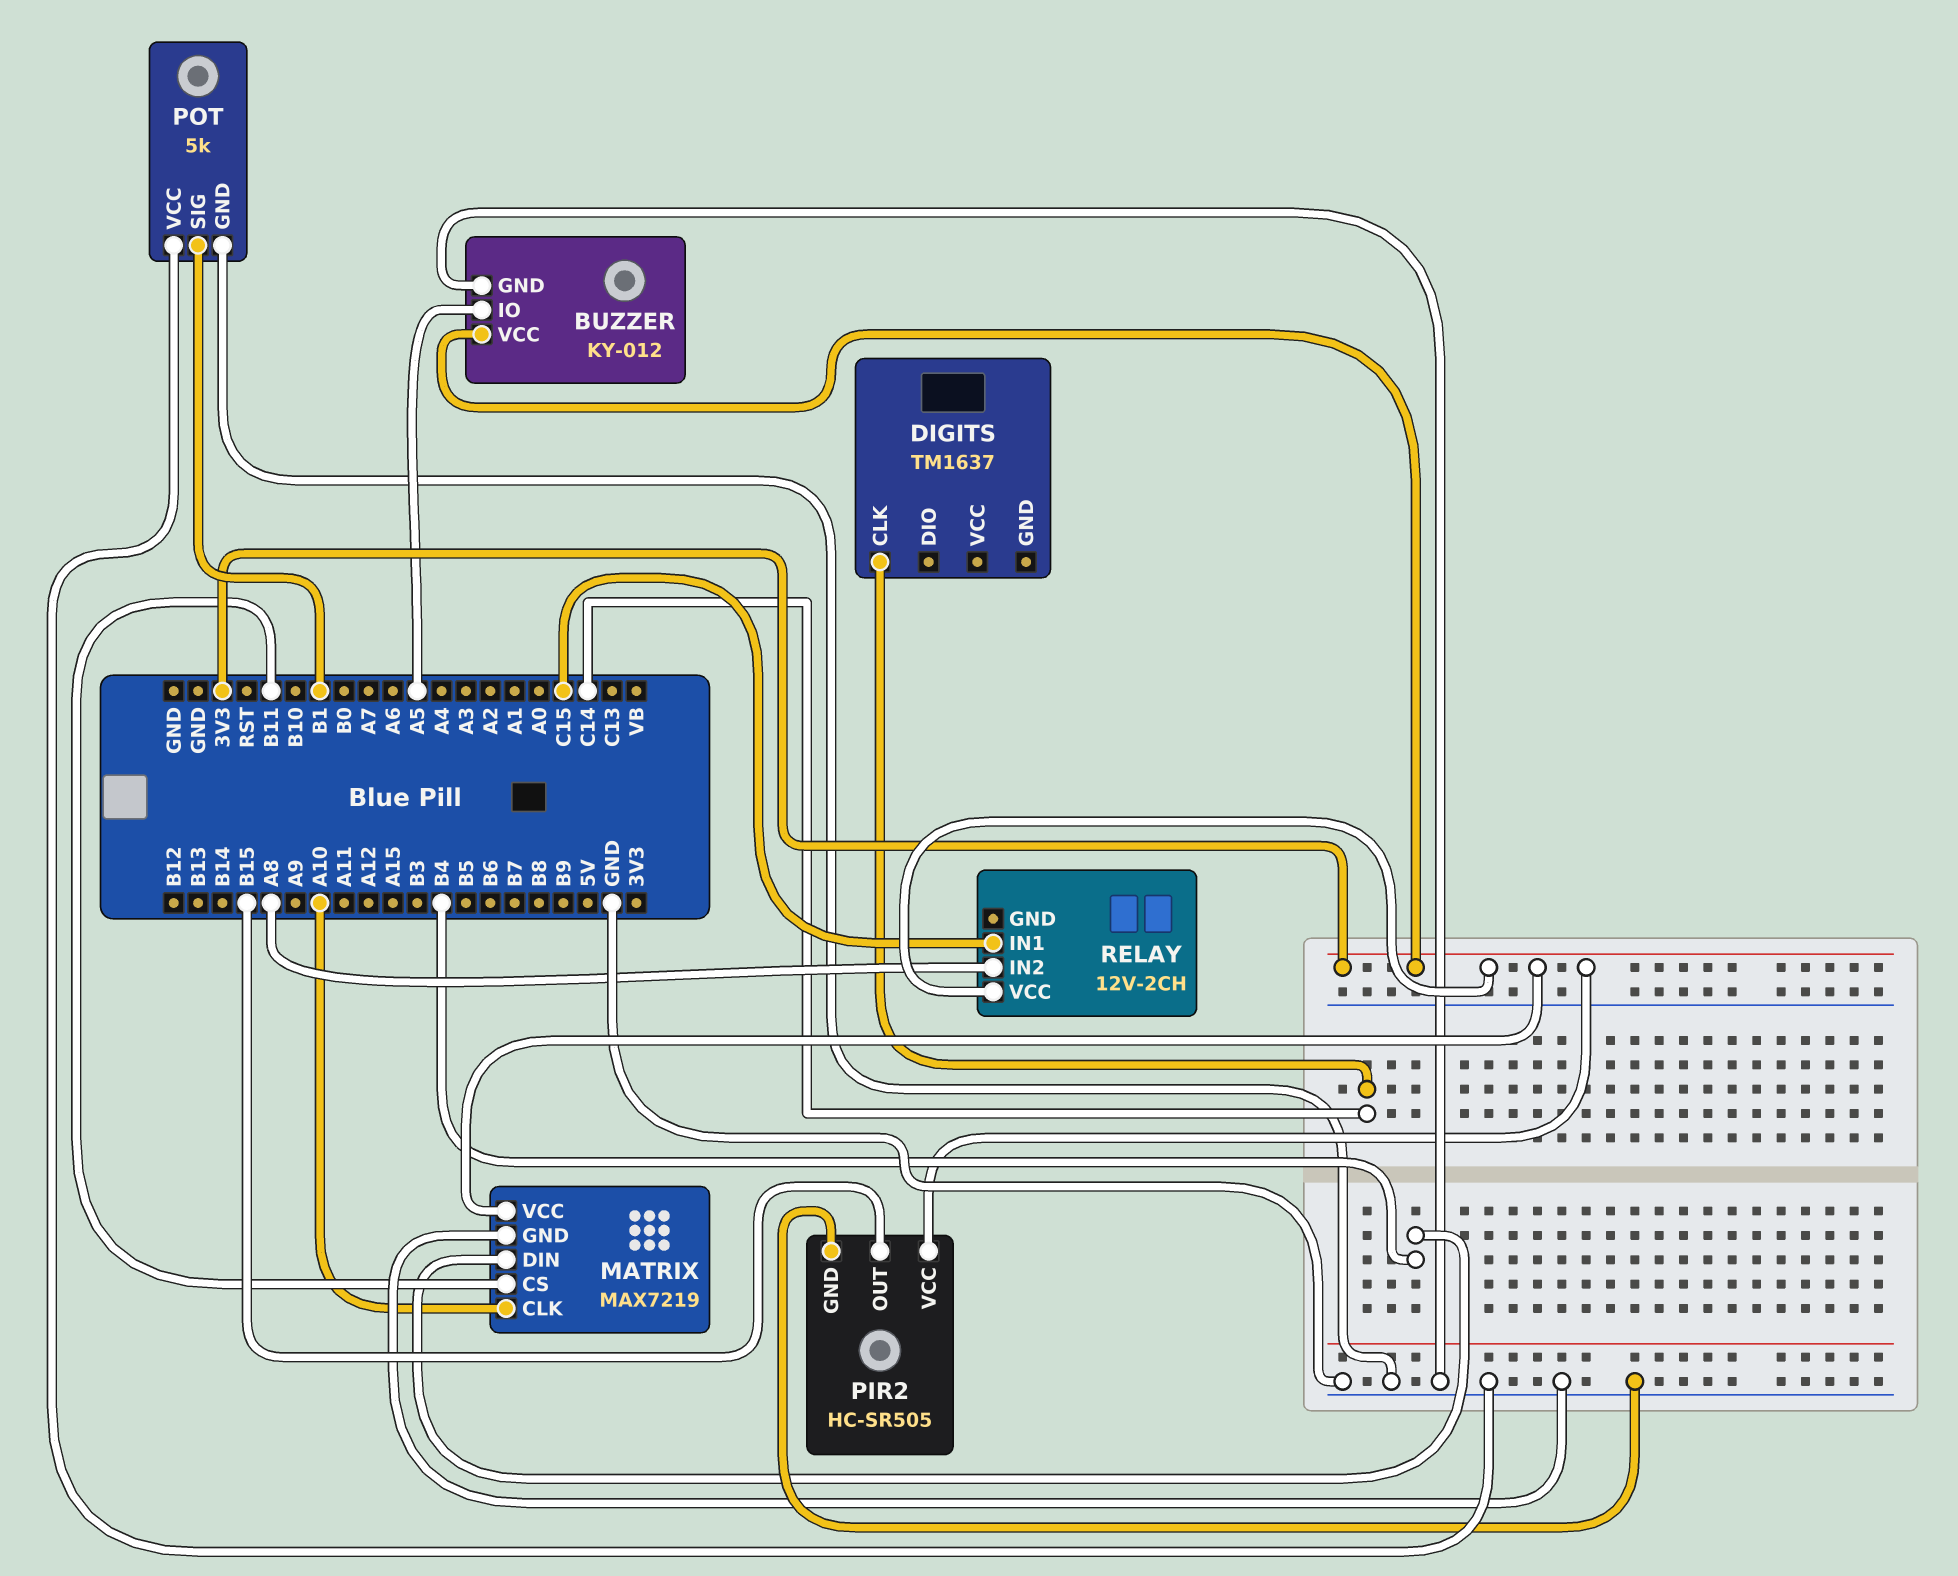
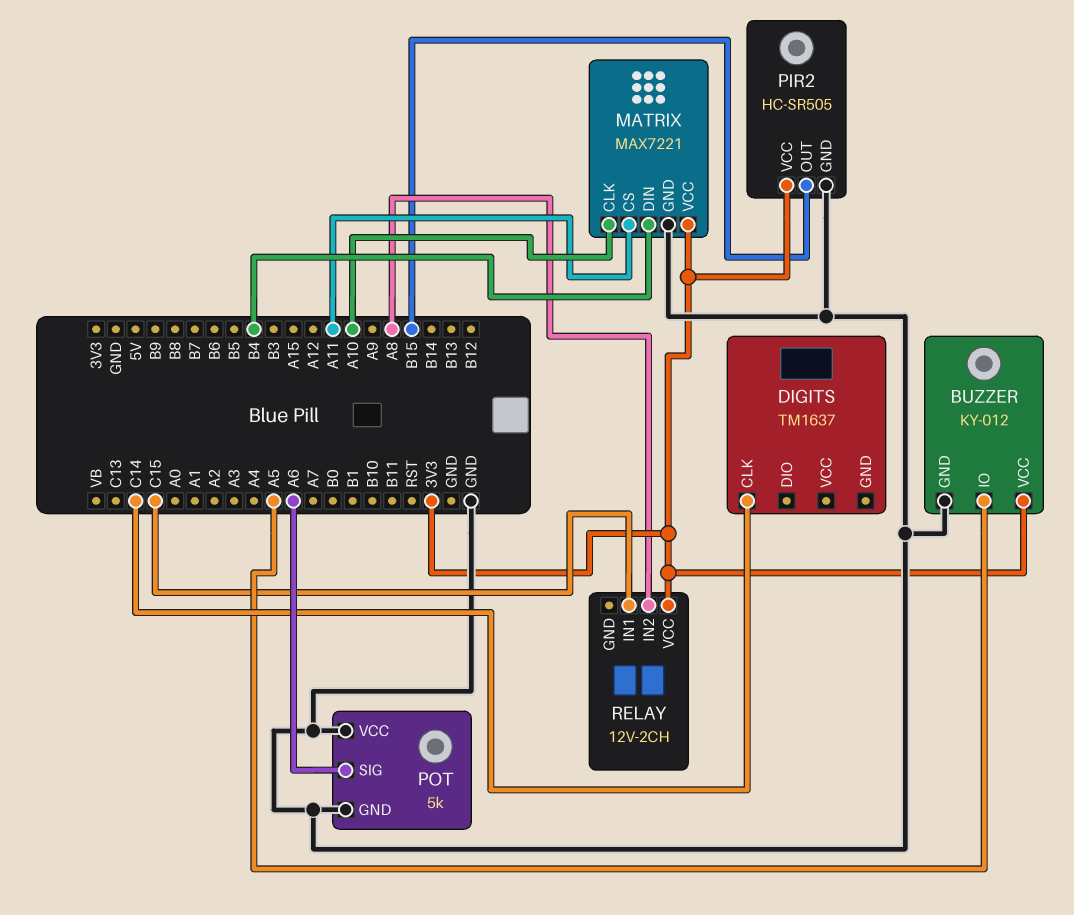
MATRIX: MAX7219 -> MAX7221
MATRIX pin CS: B11 -> A11
POT pin SIG: B1 -> A6

